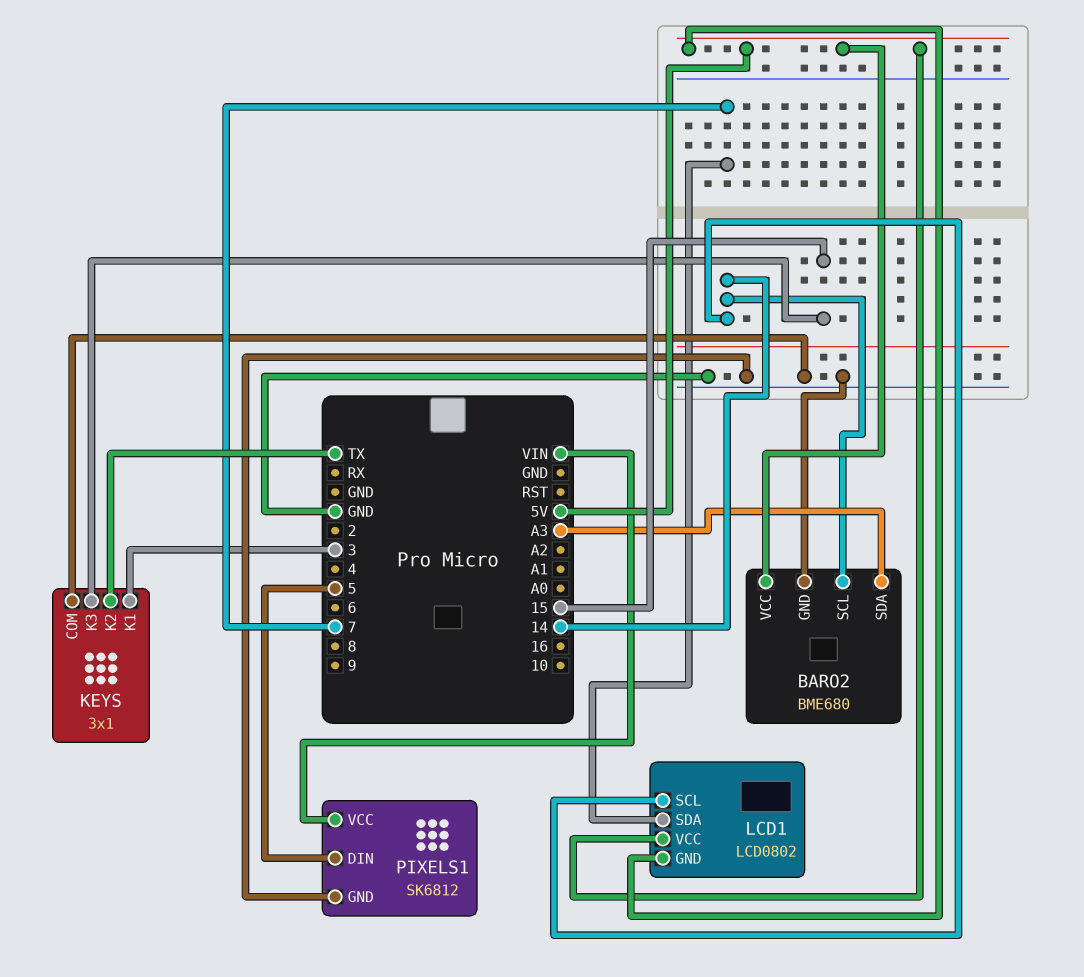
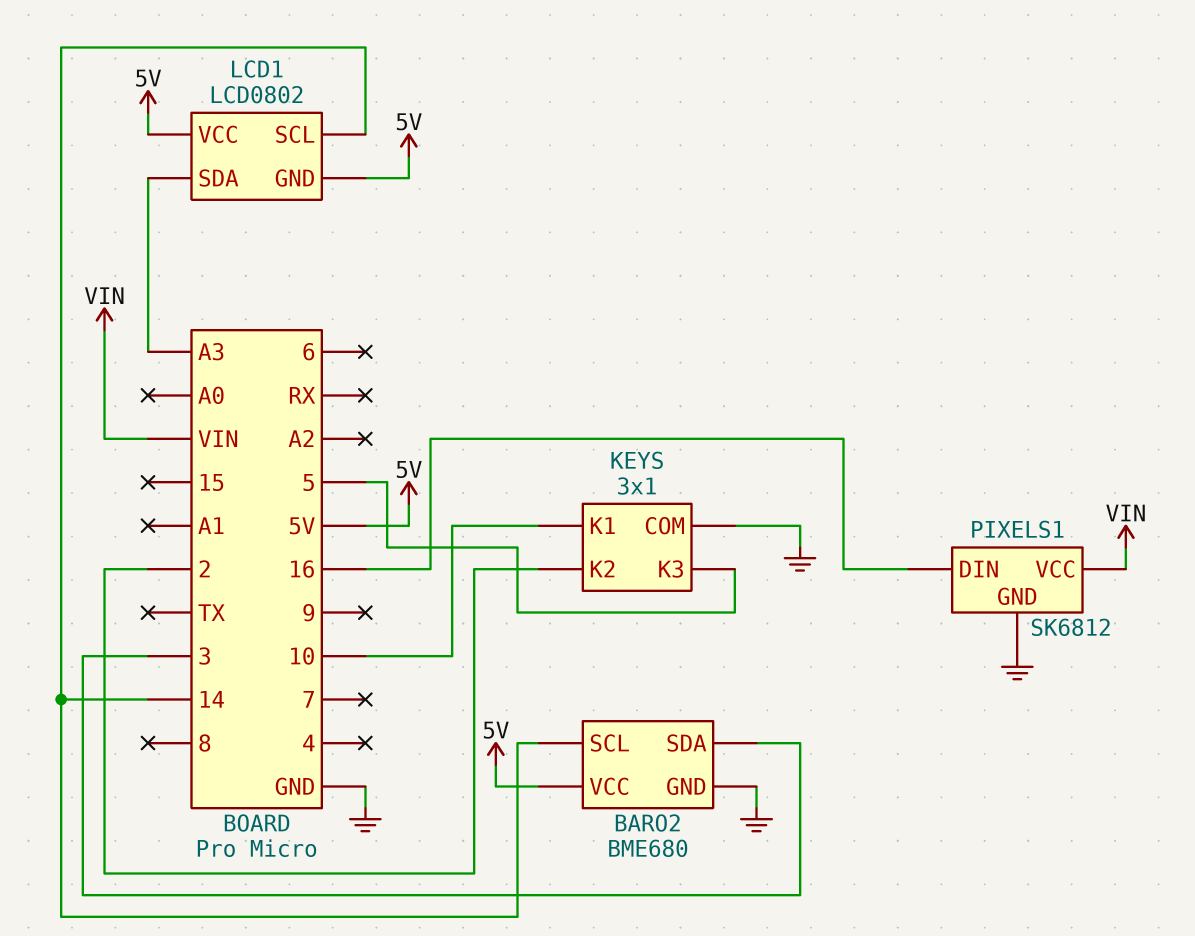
BARO2 pin SDA: A3 -> 3
KEYS pin K1: 3 -> 10
KEYS pin K2: TX -> 2
KEYS pin K3: 15 -> 5
LCD1 pin SDA: 7 -> A3
PIXELS1 pin DIN: 5 -> 16

